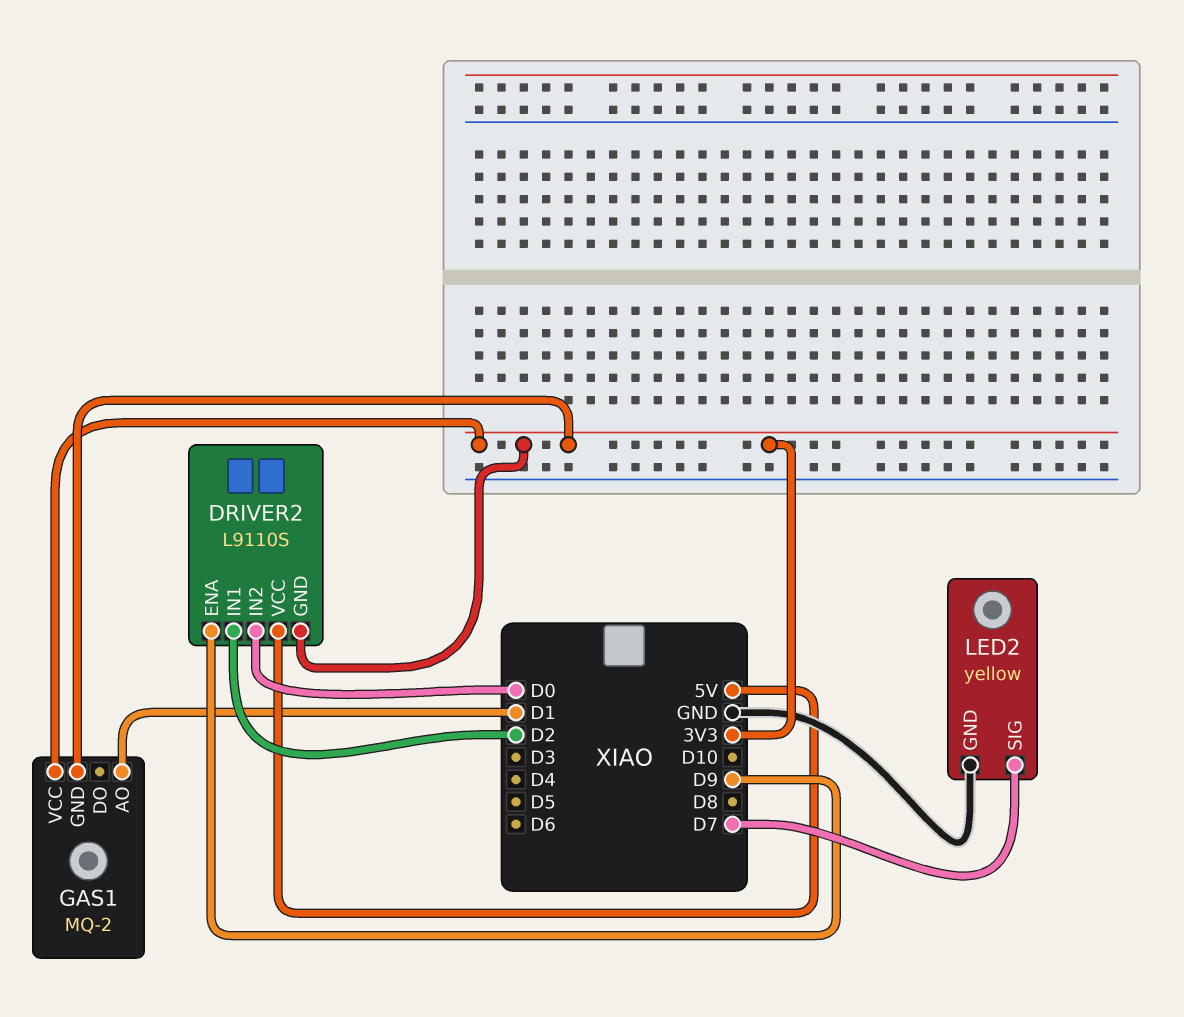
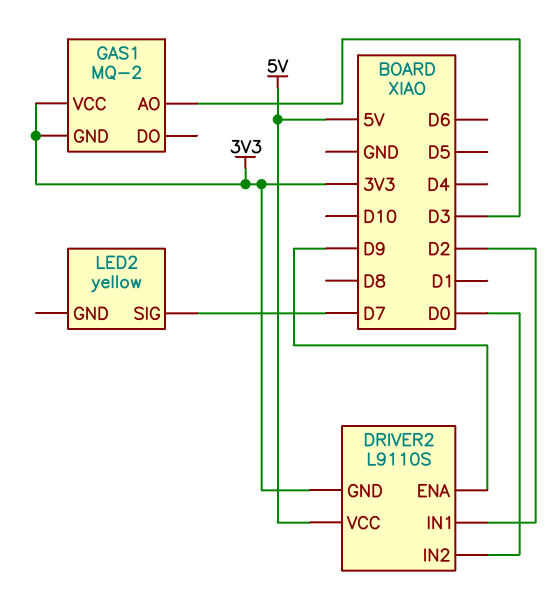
GAS1 pin AO: D1 -> D3
LED2 pin GND: GND -> none

